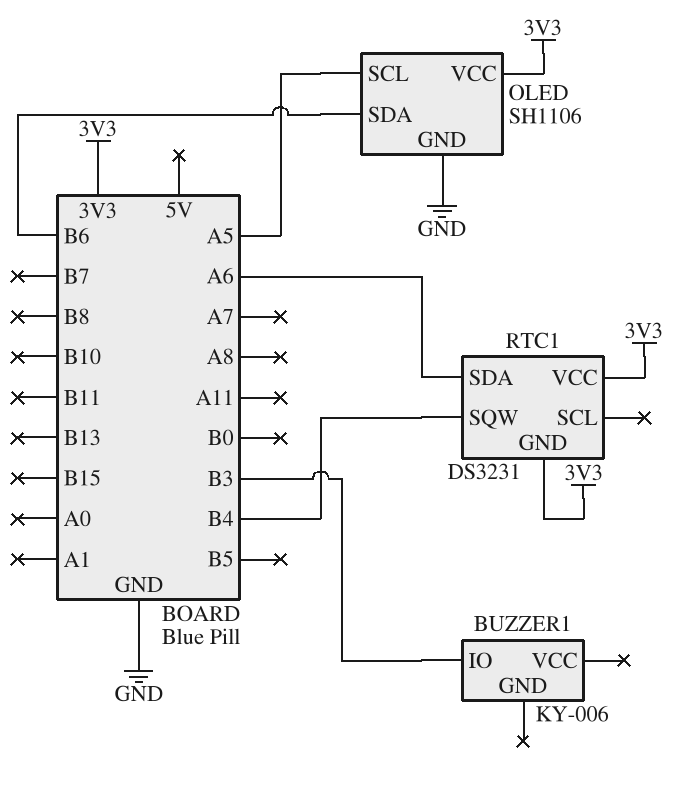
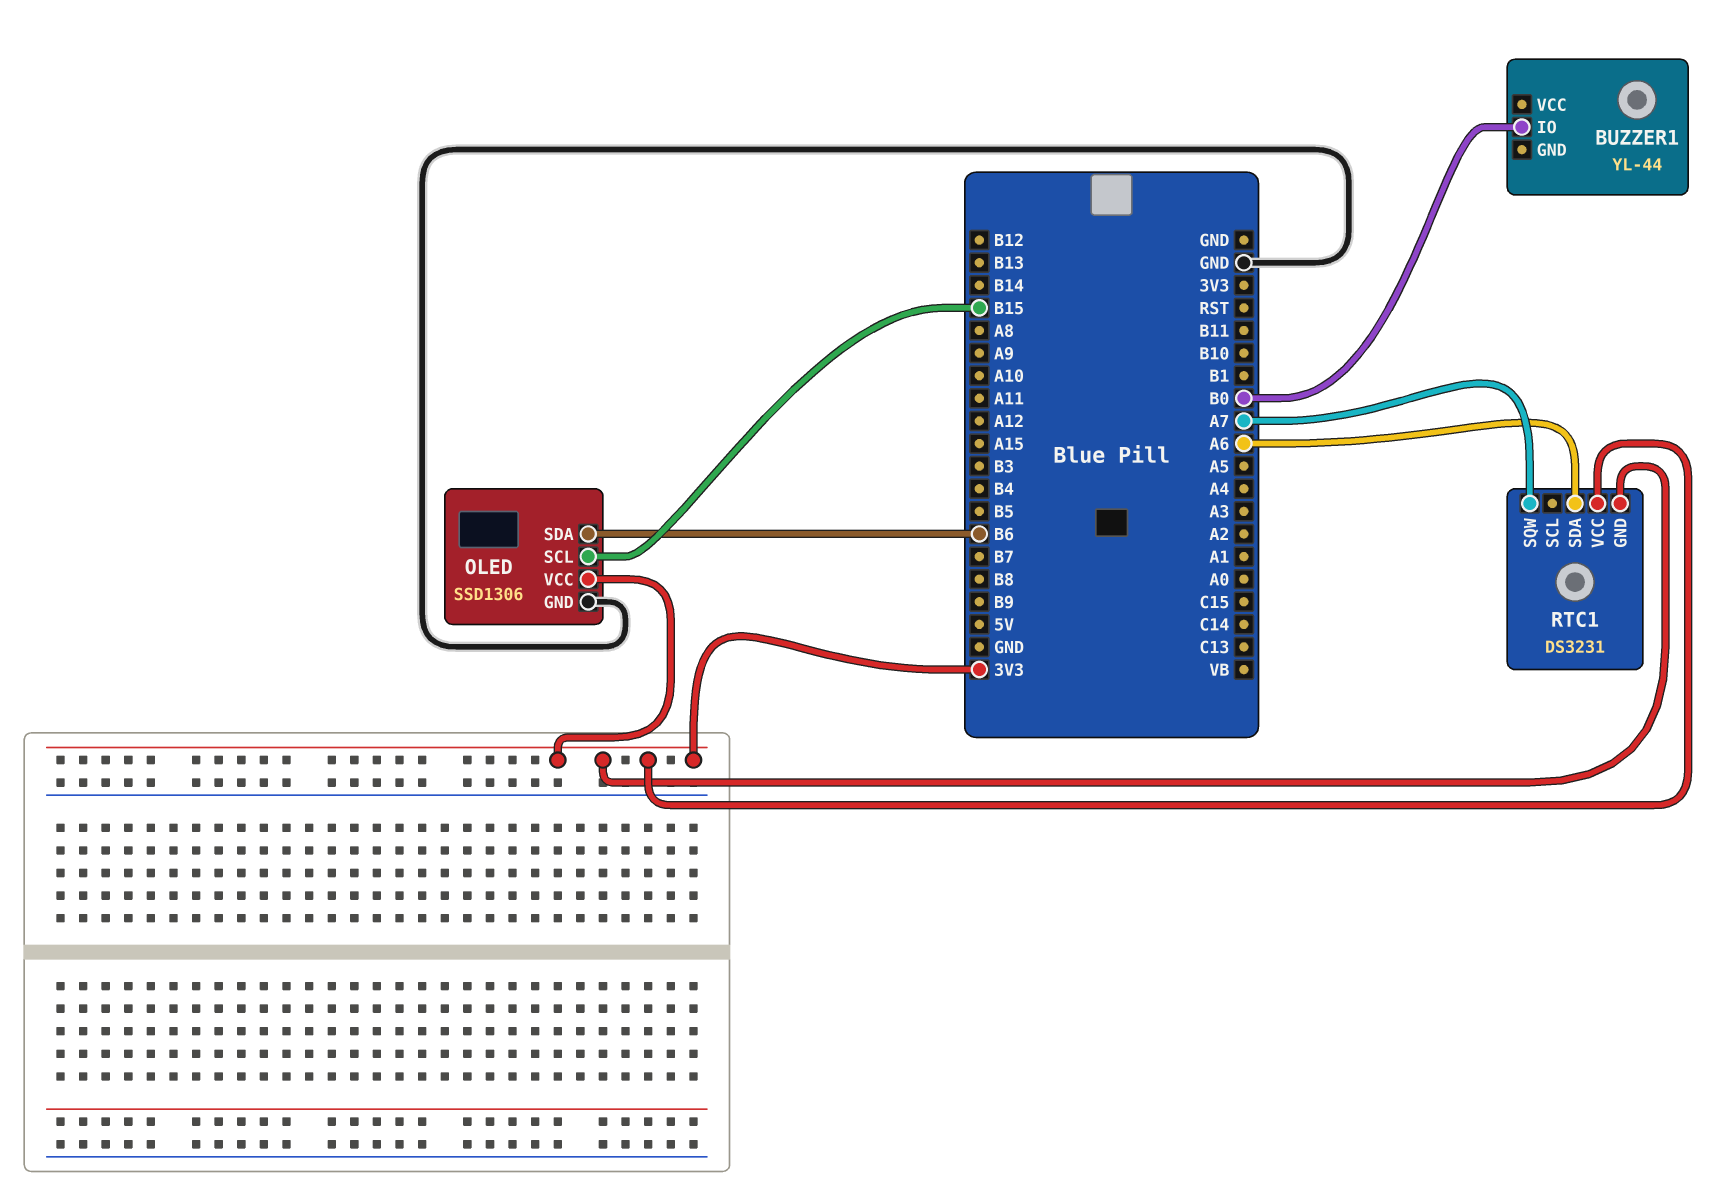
BUZZER1: KY-006 -> YL-44
BUZZER1 pin IO: B3 -> B0
OLED: SH1106 -> SSD1306
OLED pin SCL: A5 -> B15
RTC1 pin SQW: B4 -> A7

